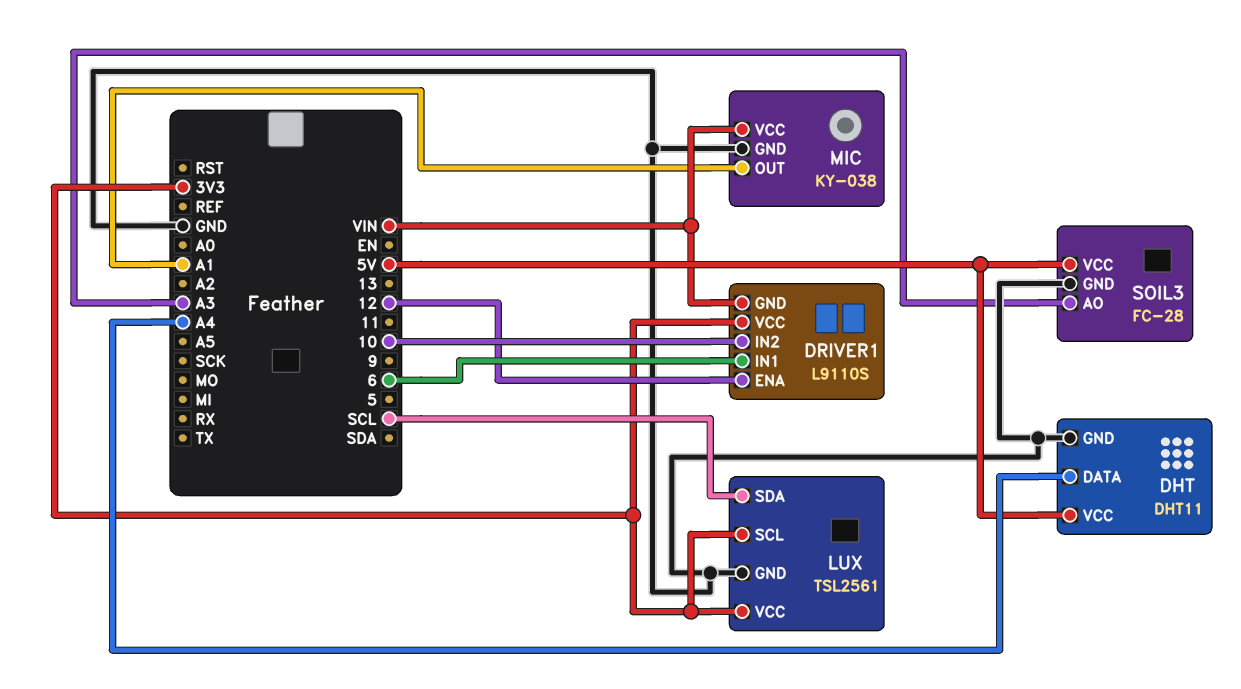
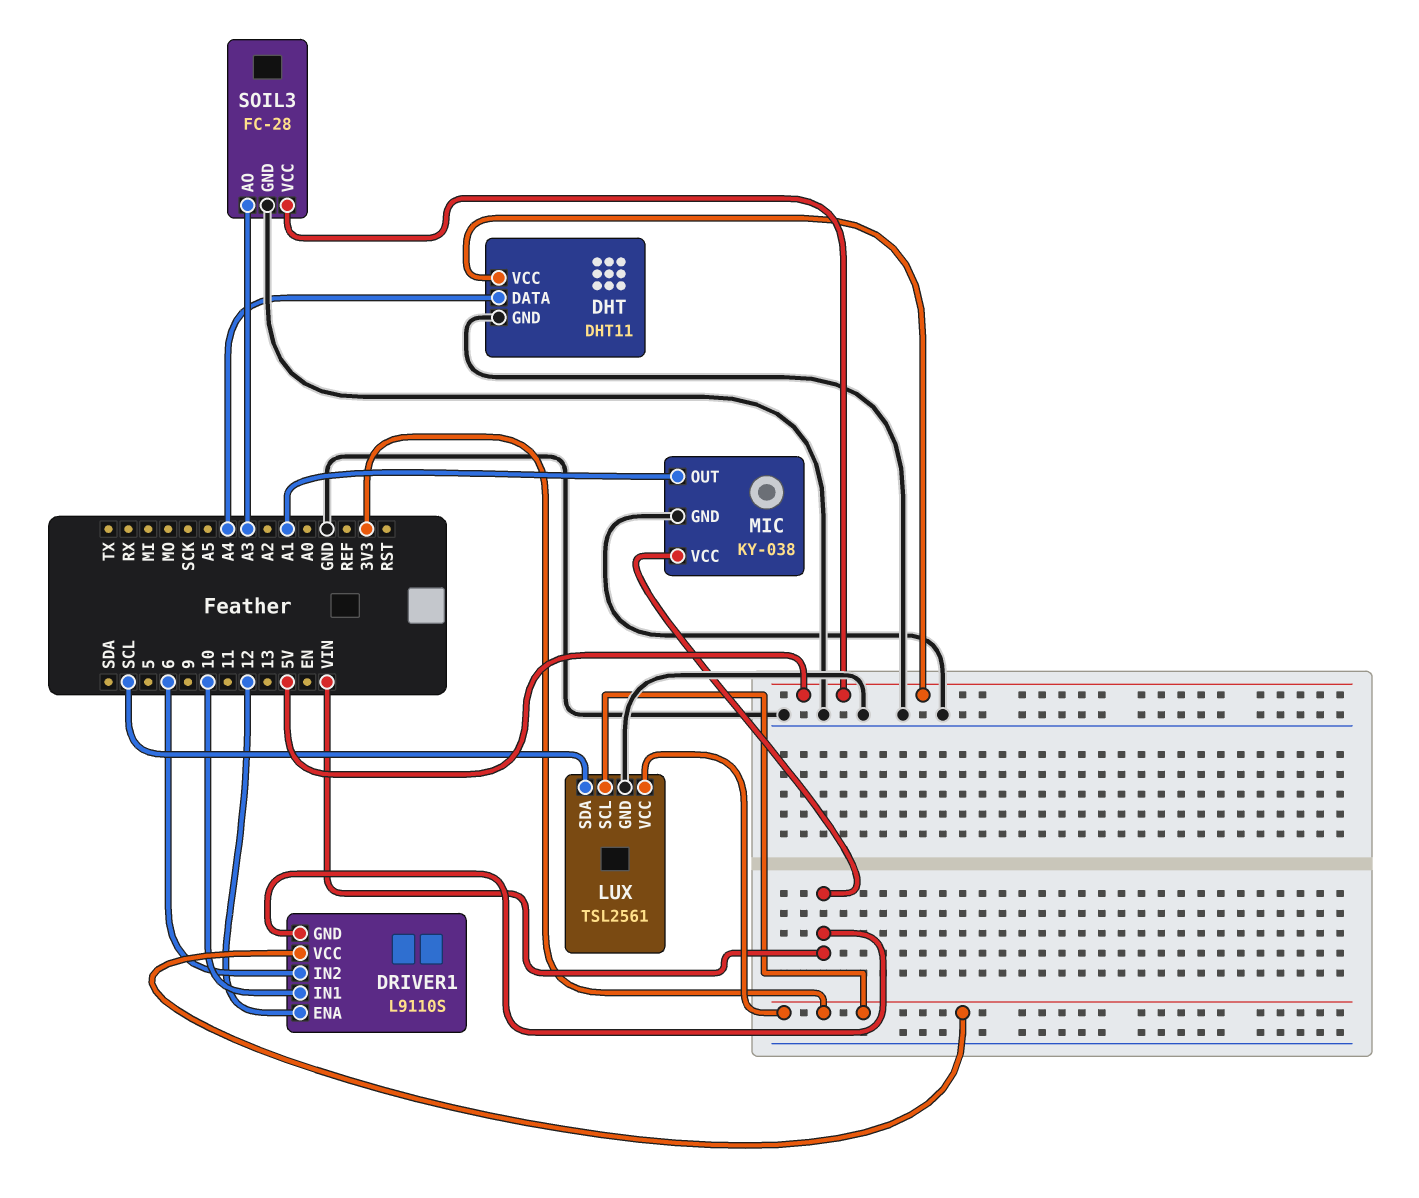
DRIVER1 pin IN1: 6 -> 10
DRIVER1 pin IN2: 10 -> 6

